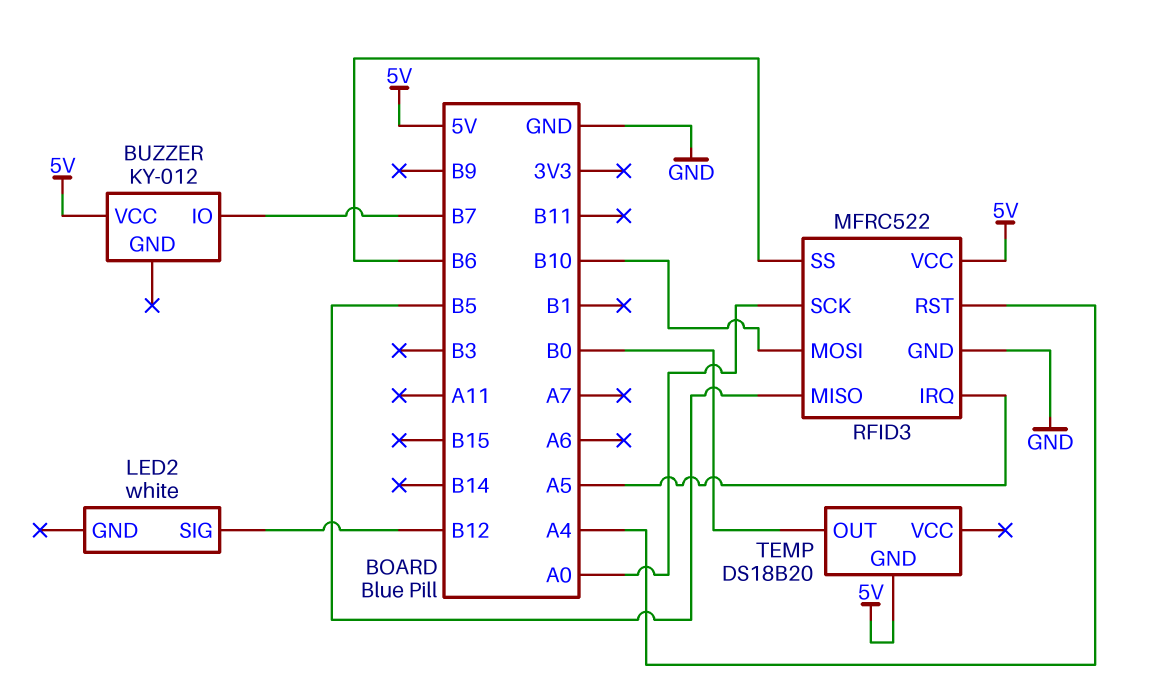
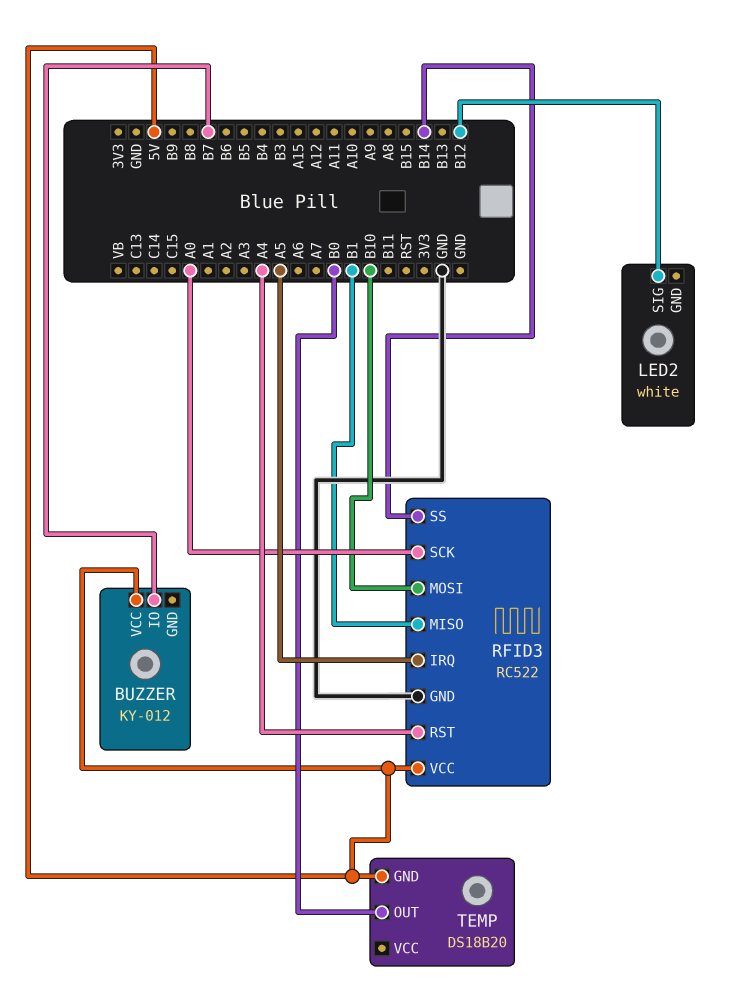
RFID3: MFRC522 -> RC522
RFID3 pin MISO: B5 -> B1
RFID3 pin SS: B6 -> B14

